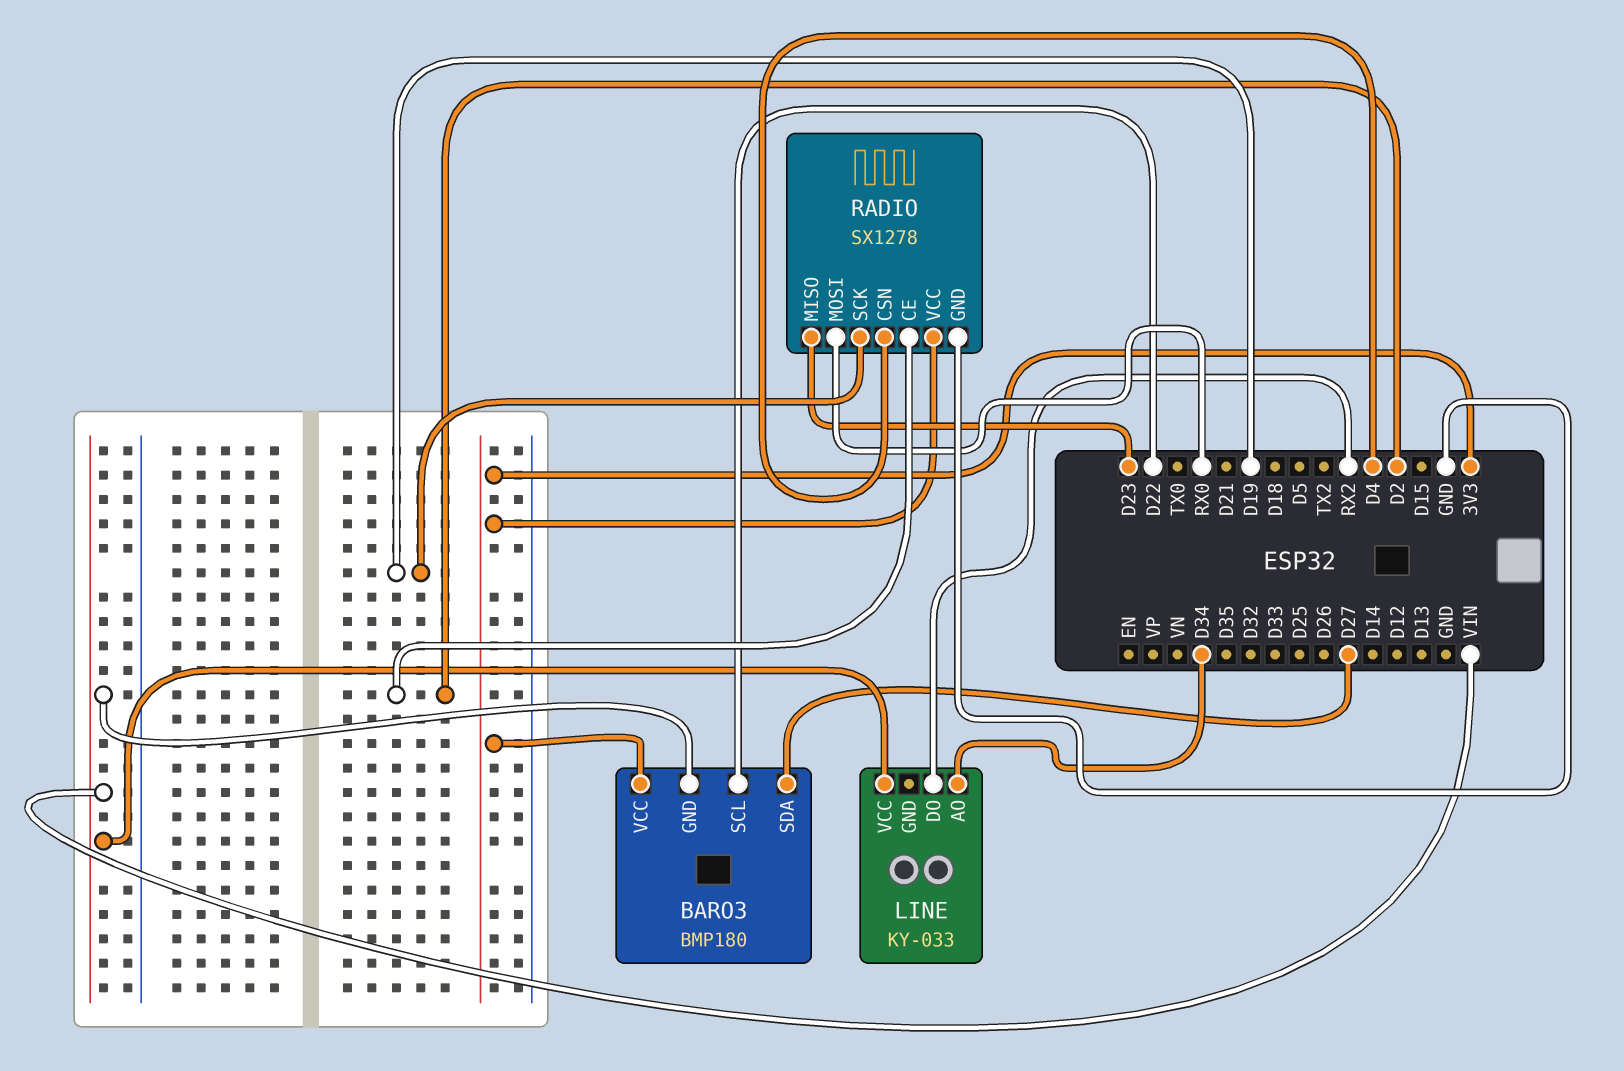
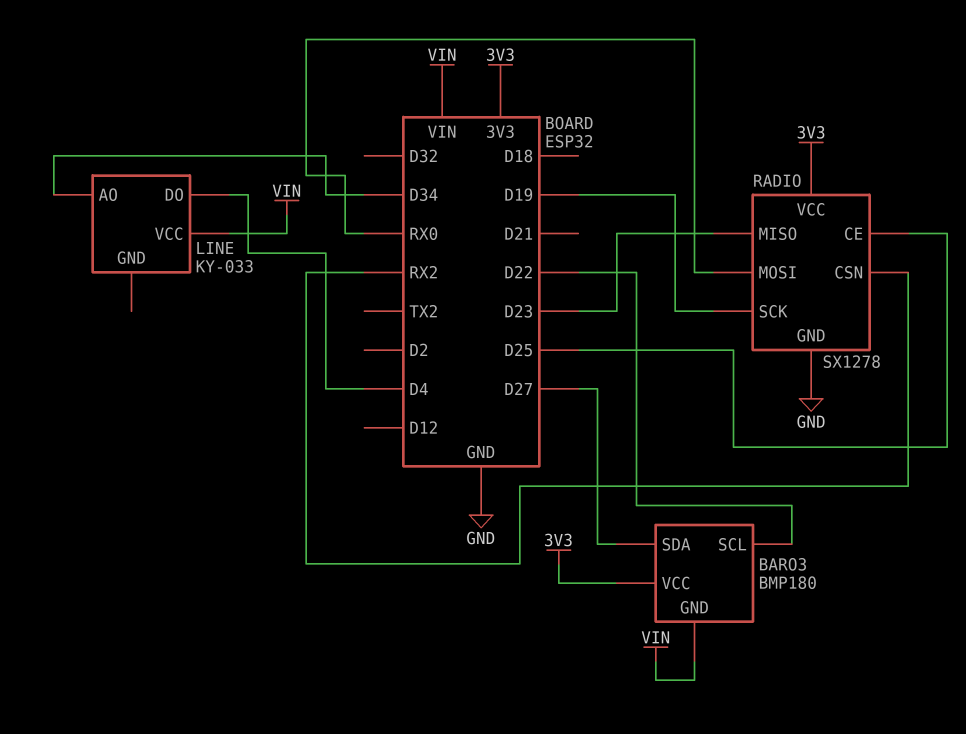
LINE pin DO: RX2 -> D4
RADIO pin CE: D2 -> D25
RADIO pin CSN: D4 -> RX2

